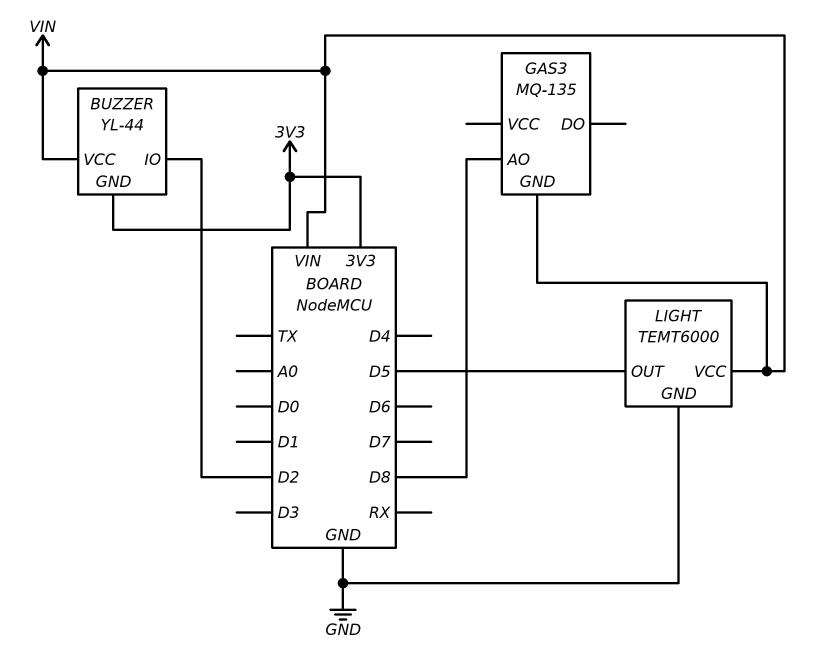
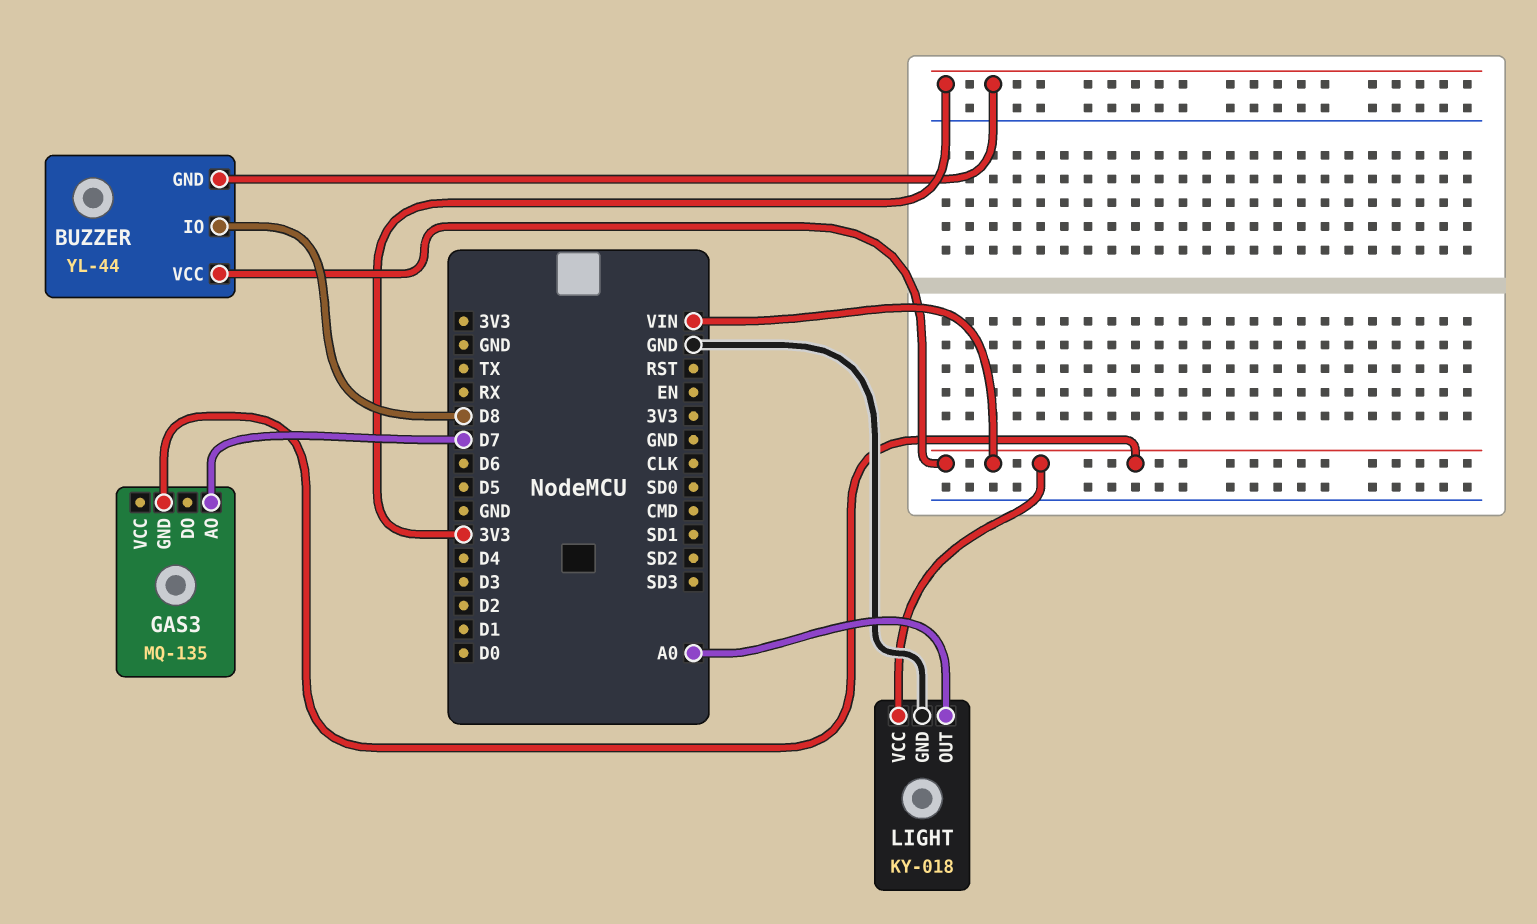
BUZZER pin IO: D2 -> D8
GAS3 pin AO: D8 -> D7
LIGHT: TEMT6000 -> KY-018
LIGHT pin OUT: D5 -> A0

